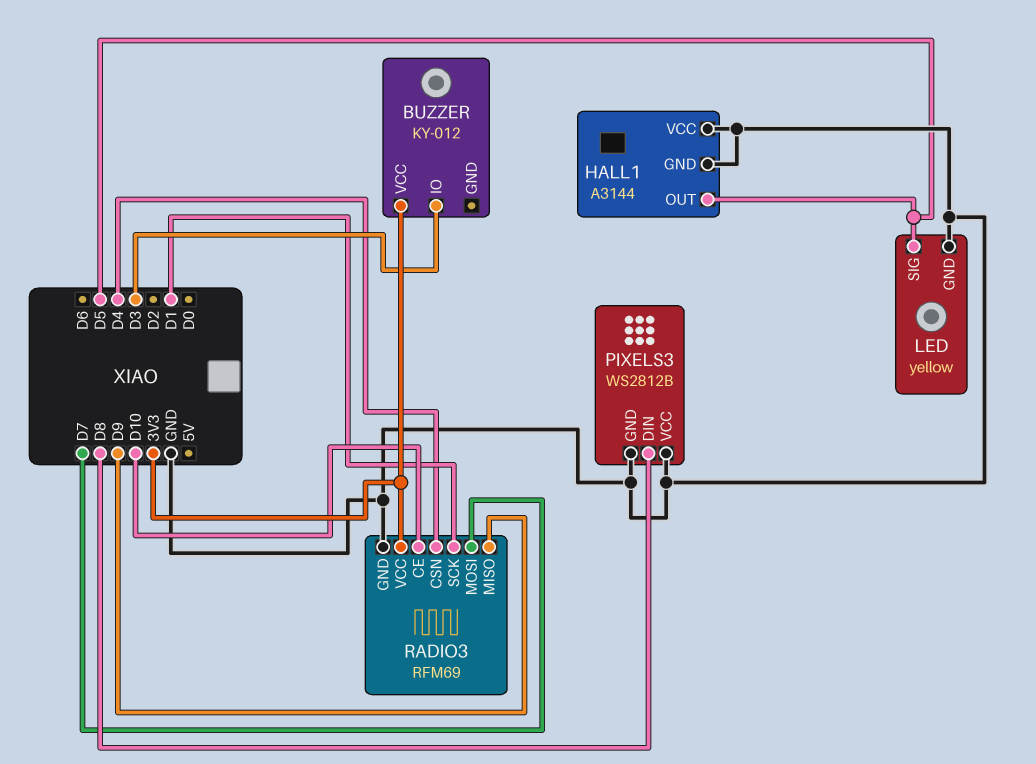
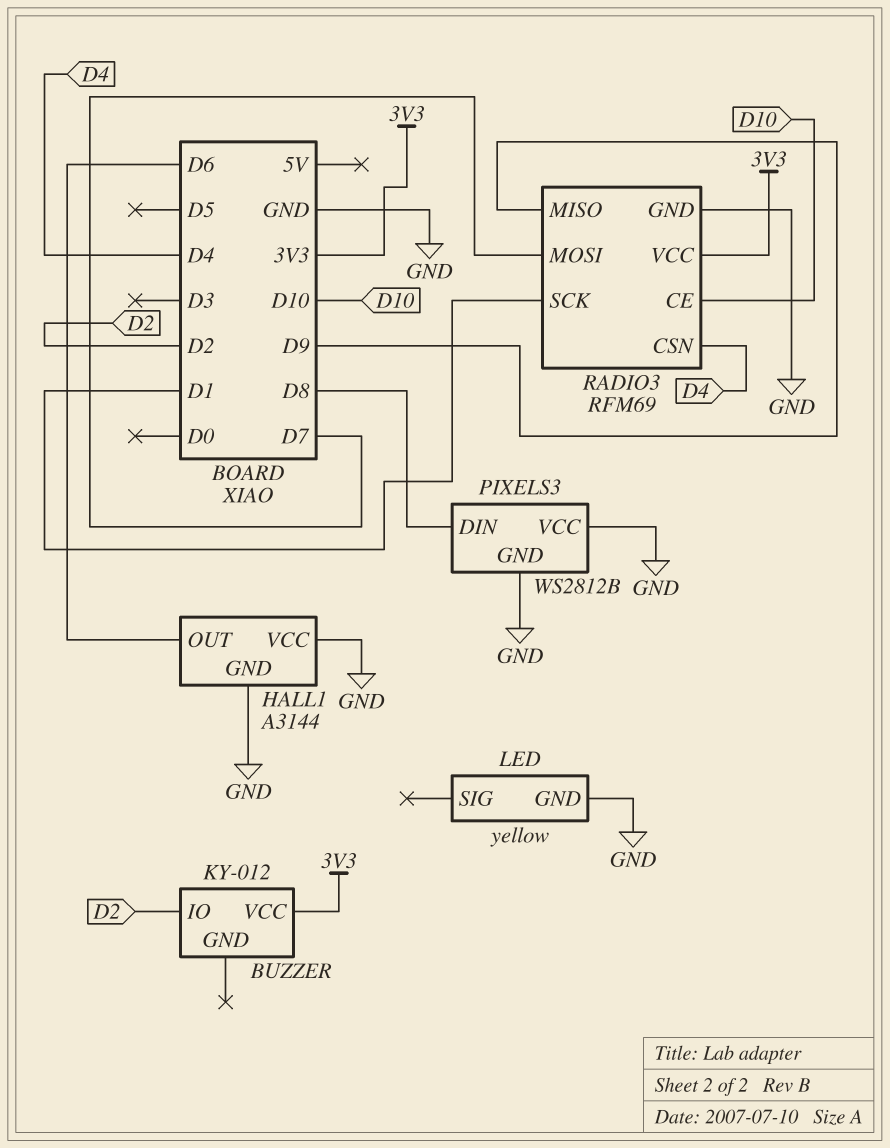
BUZZER pin IO: D3 -> D2
HALL1 pin OUT: D5 -> D6
LED pin SIG: D5 -> none

